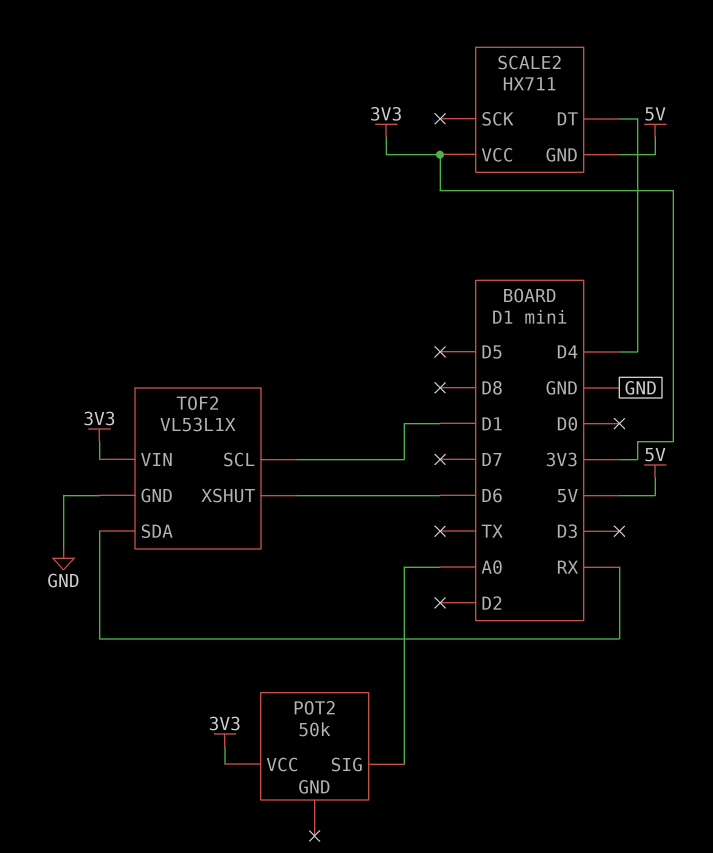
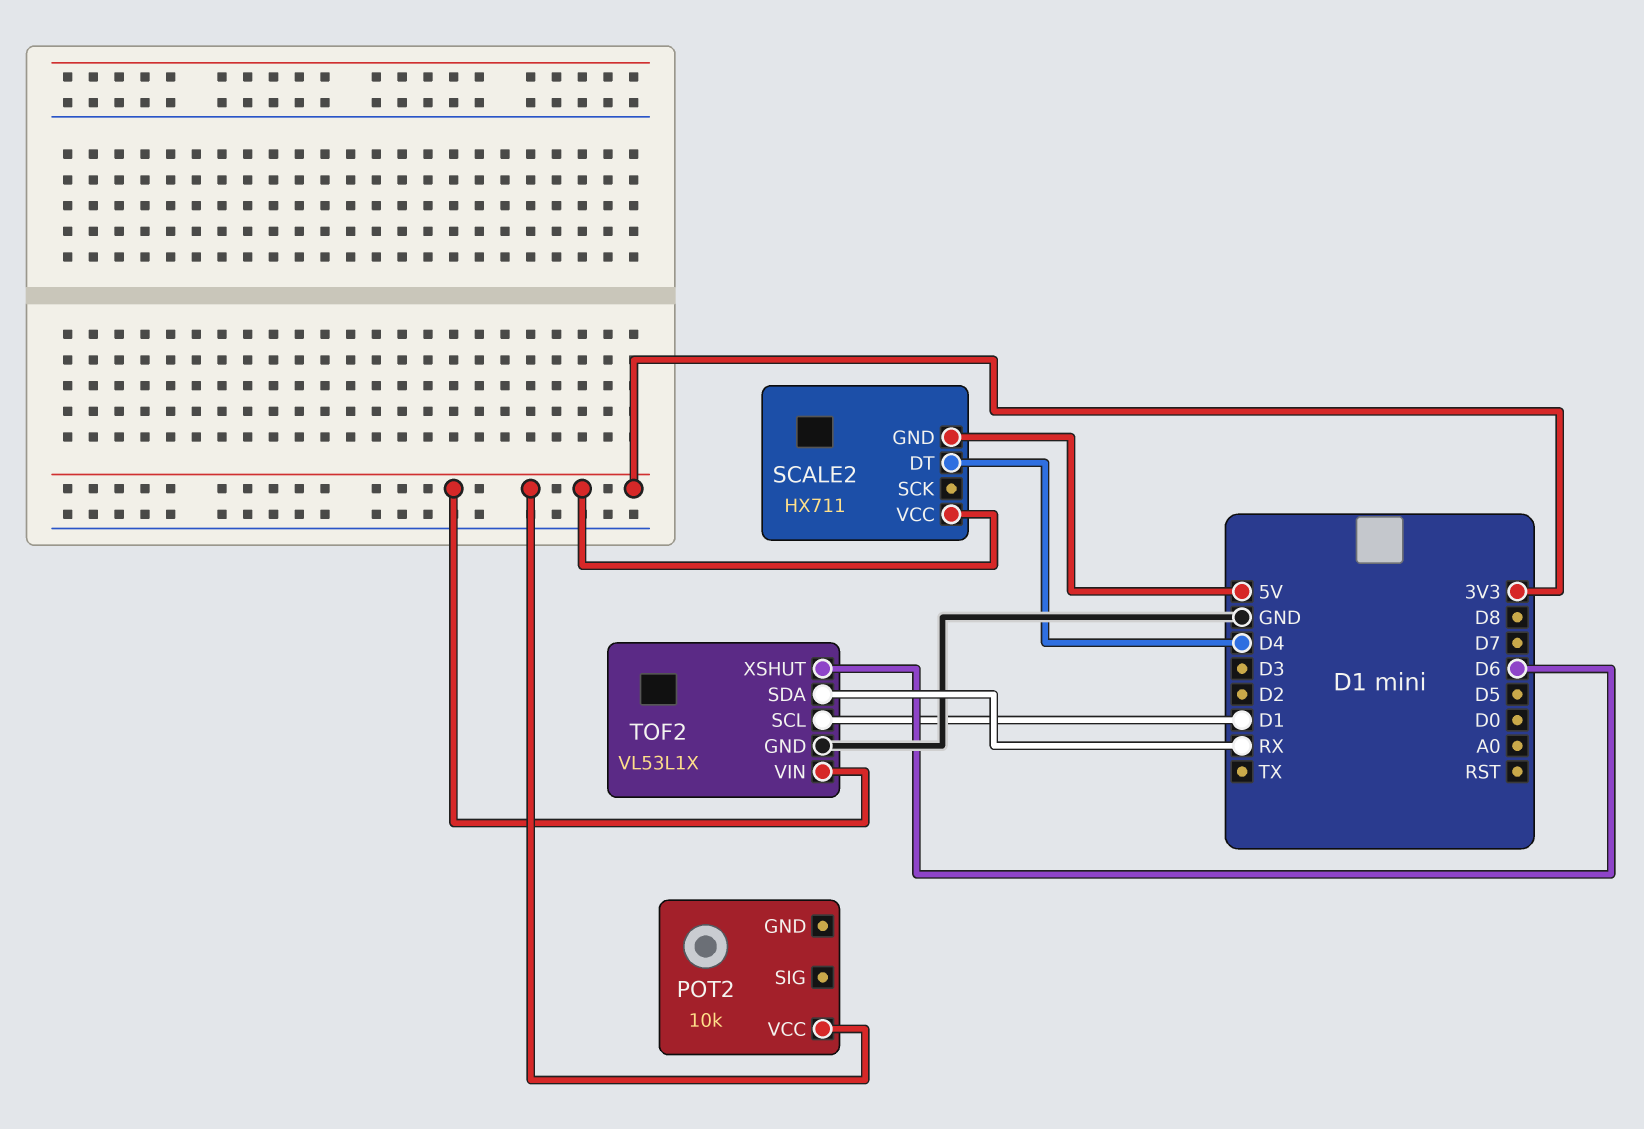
POT2: 50k -> 10k
POT2 pin SIG: A0 -> none

